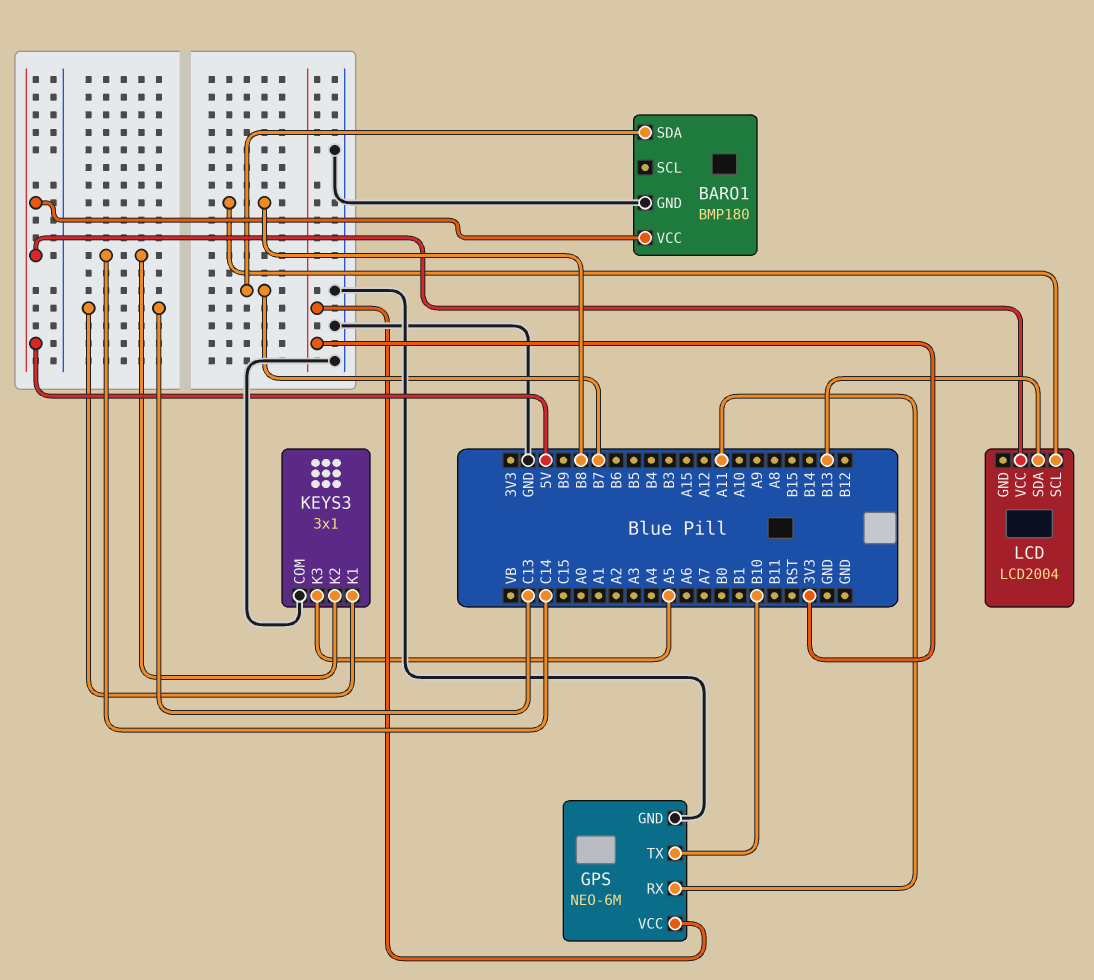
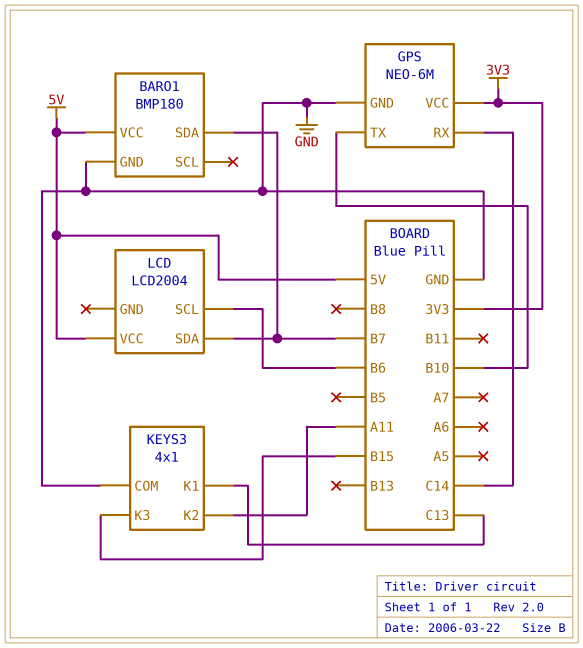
GPS pin RX: A11 -> C14
KEYS3: 3x1 -> 4x1
KEYS3 pin K2: C14 -> A11
KEYS3 pin K3: A5 -> B15
LCD pin SCL: B8 -> B6
LCD pin SDA: B13 -> B7

